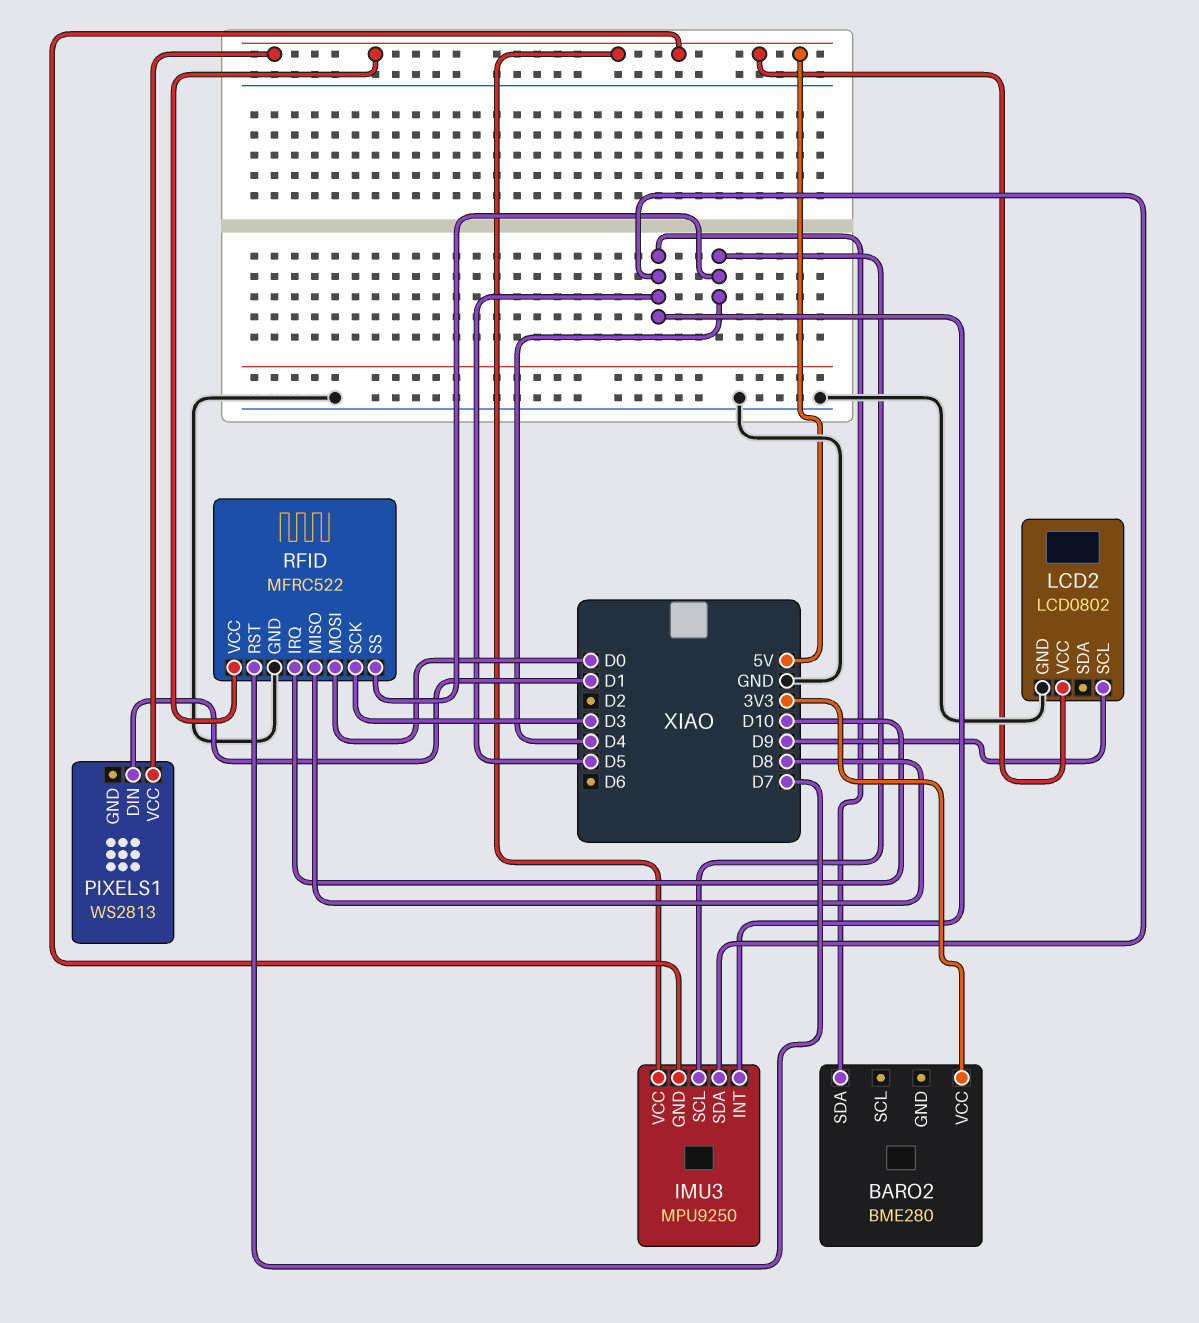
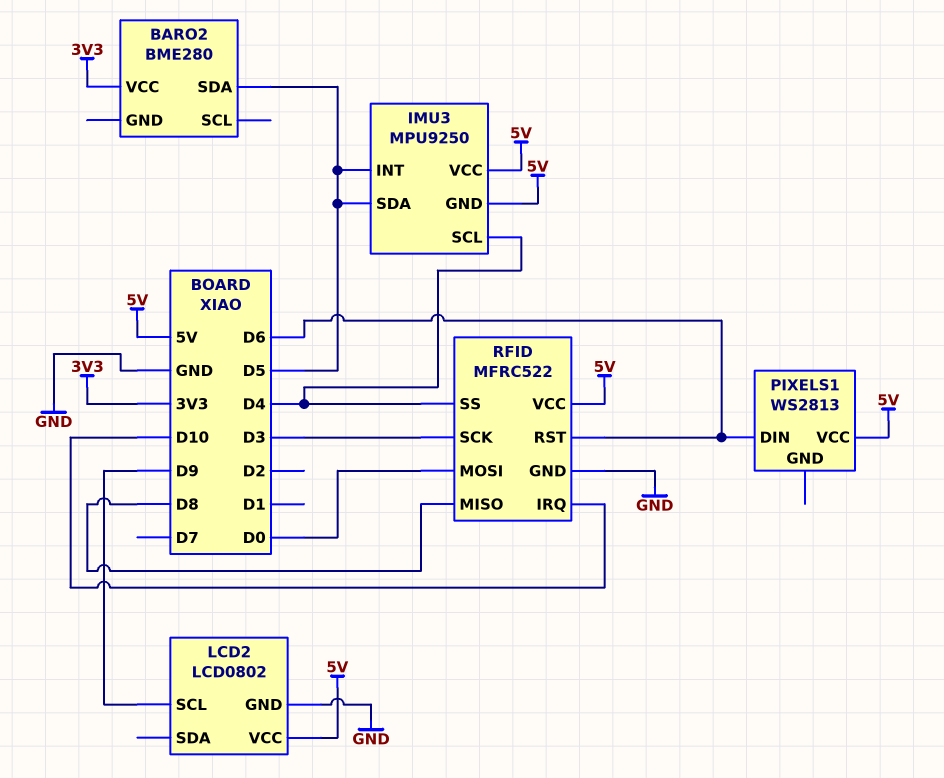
PIXELS1 pin DIN: D1 -> D6
RFID pin RST: D7 -> D6

